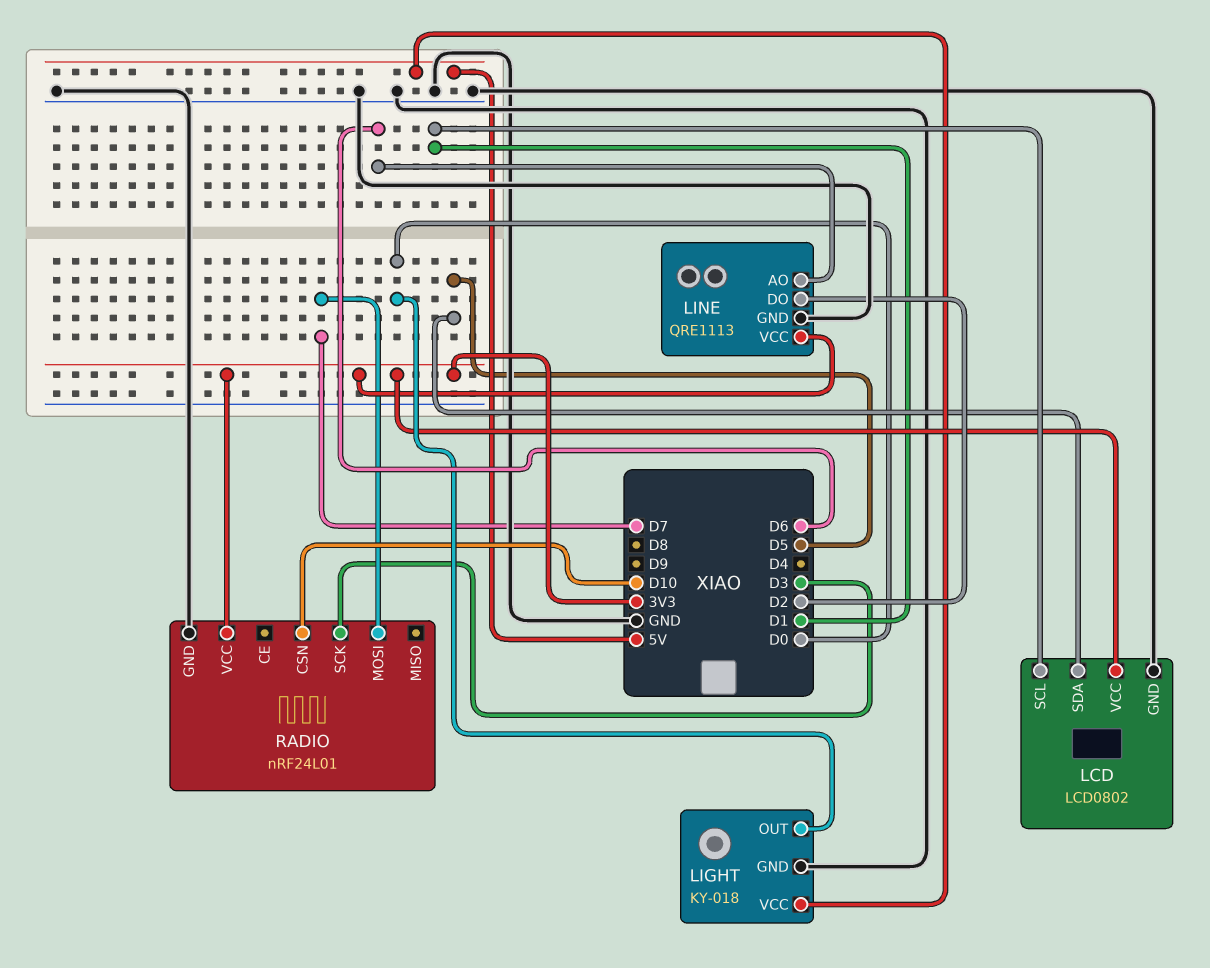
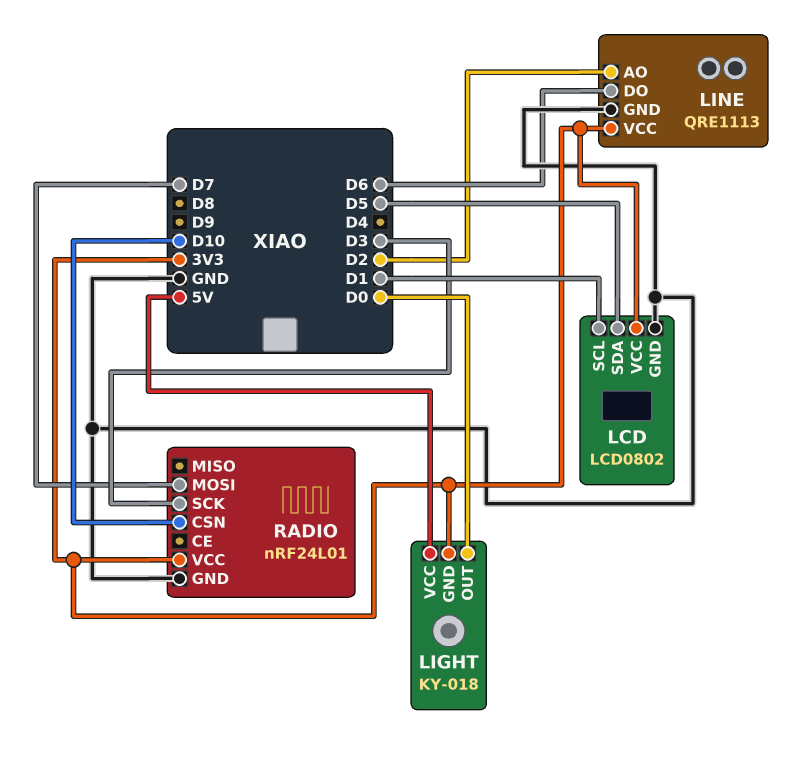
LIGHT pin GND: GND -> 3V3
LINE pin AO: D6 -> D2
LINE pin DO: D2 -> D6

